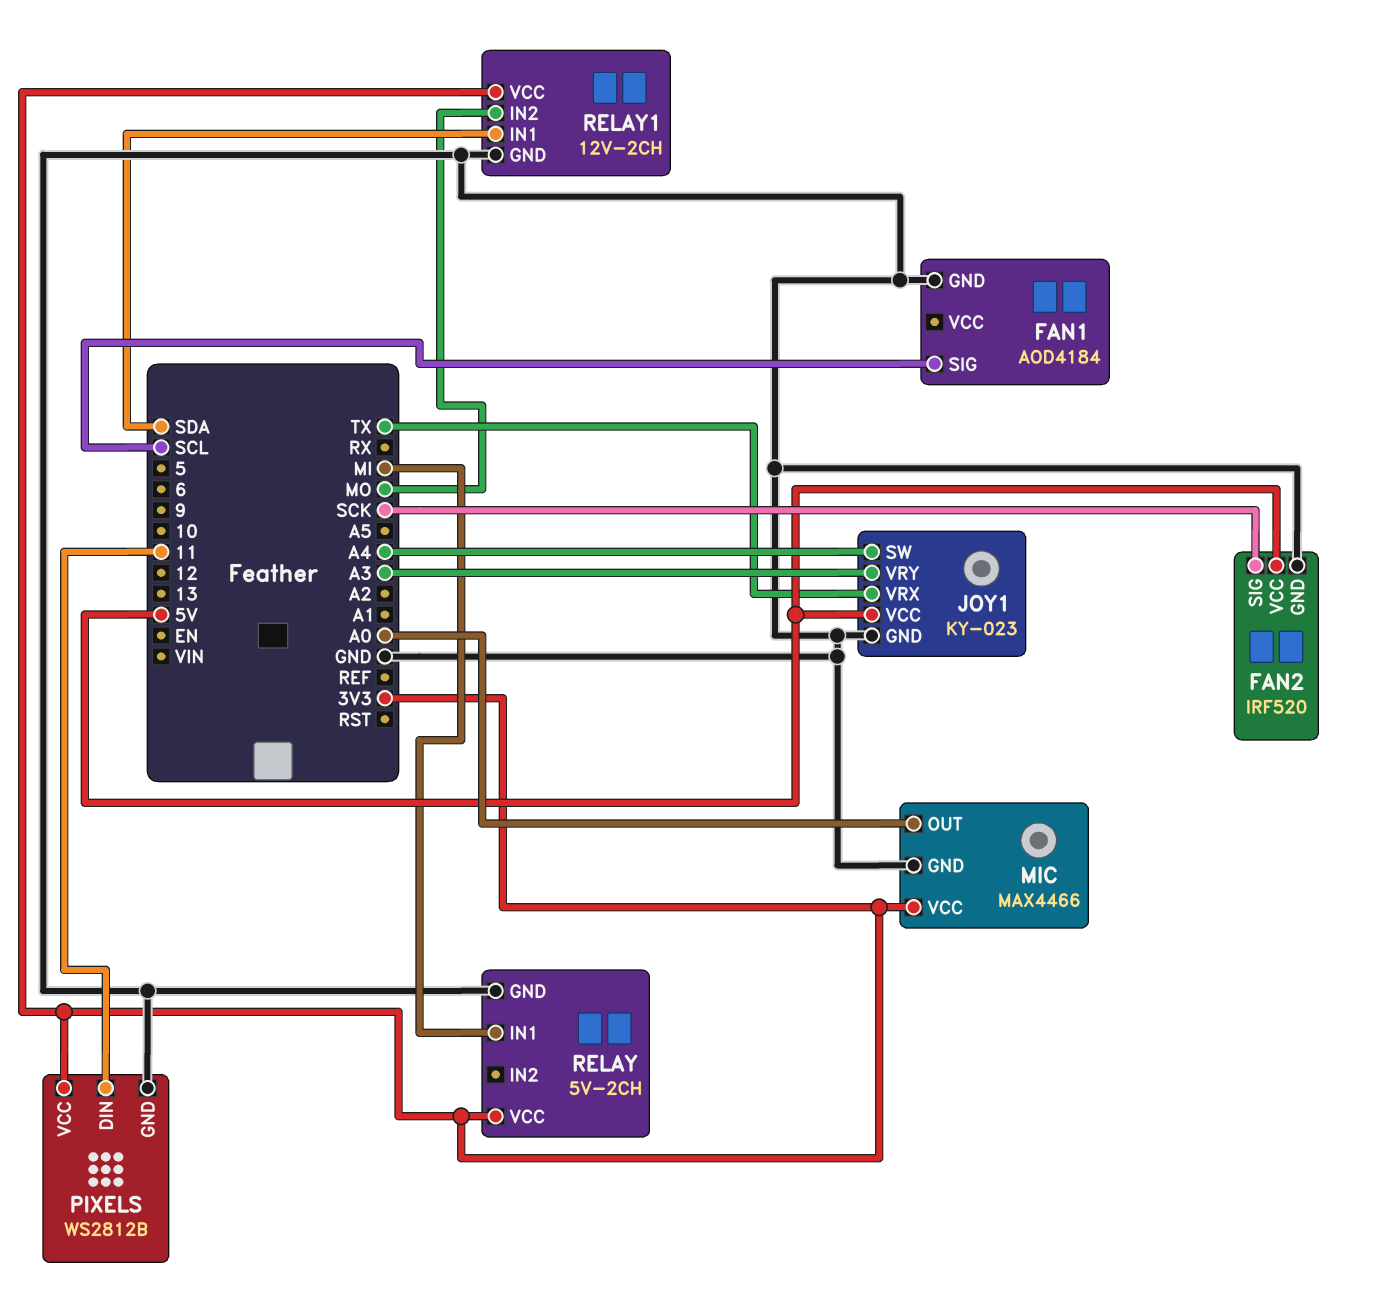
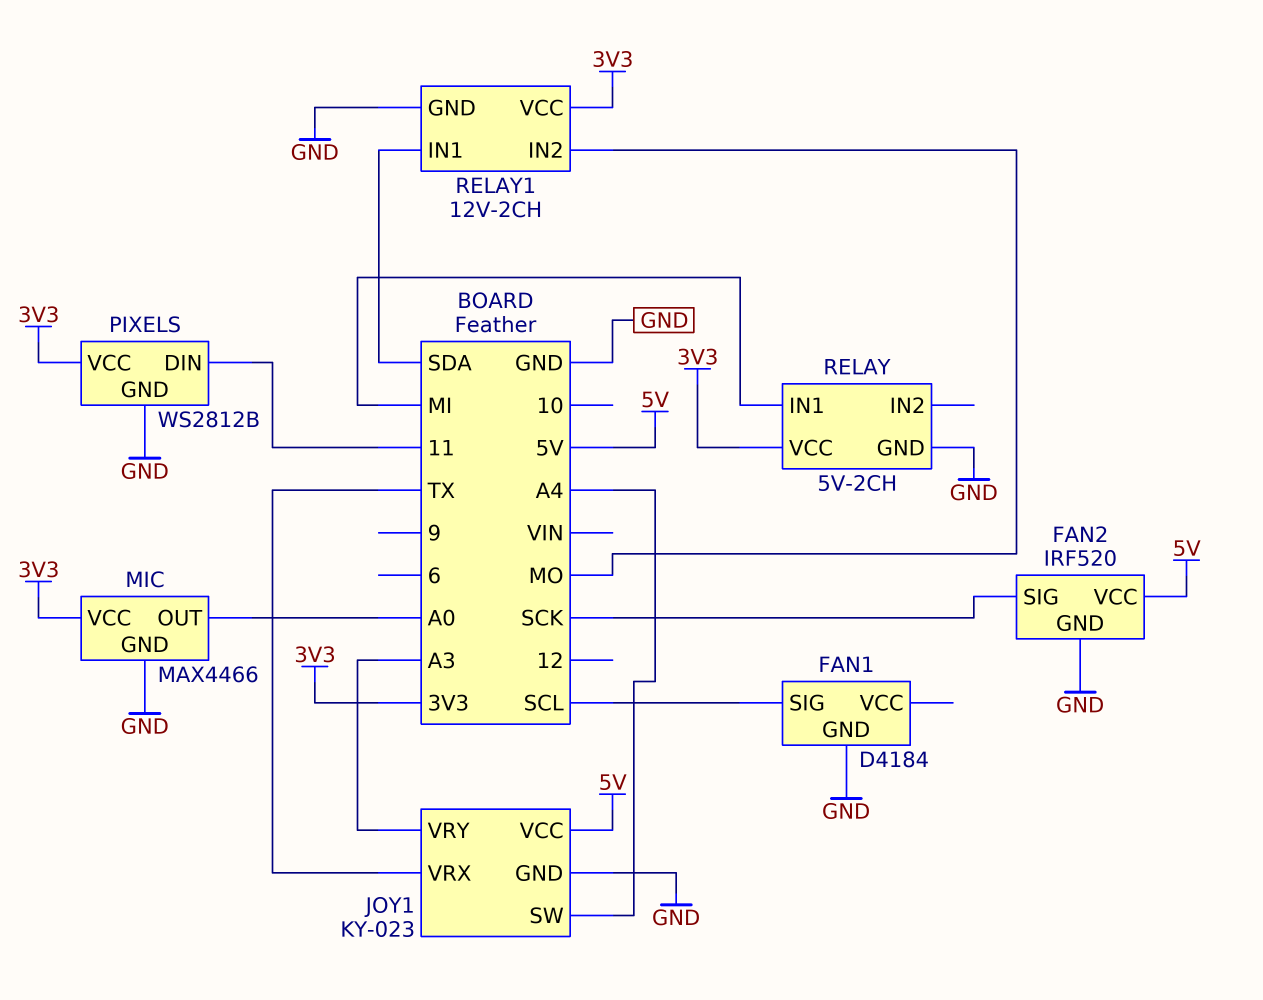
FAN1: AOD4184 -> D4184

